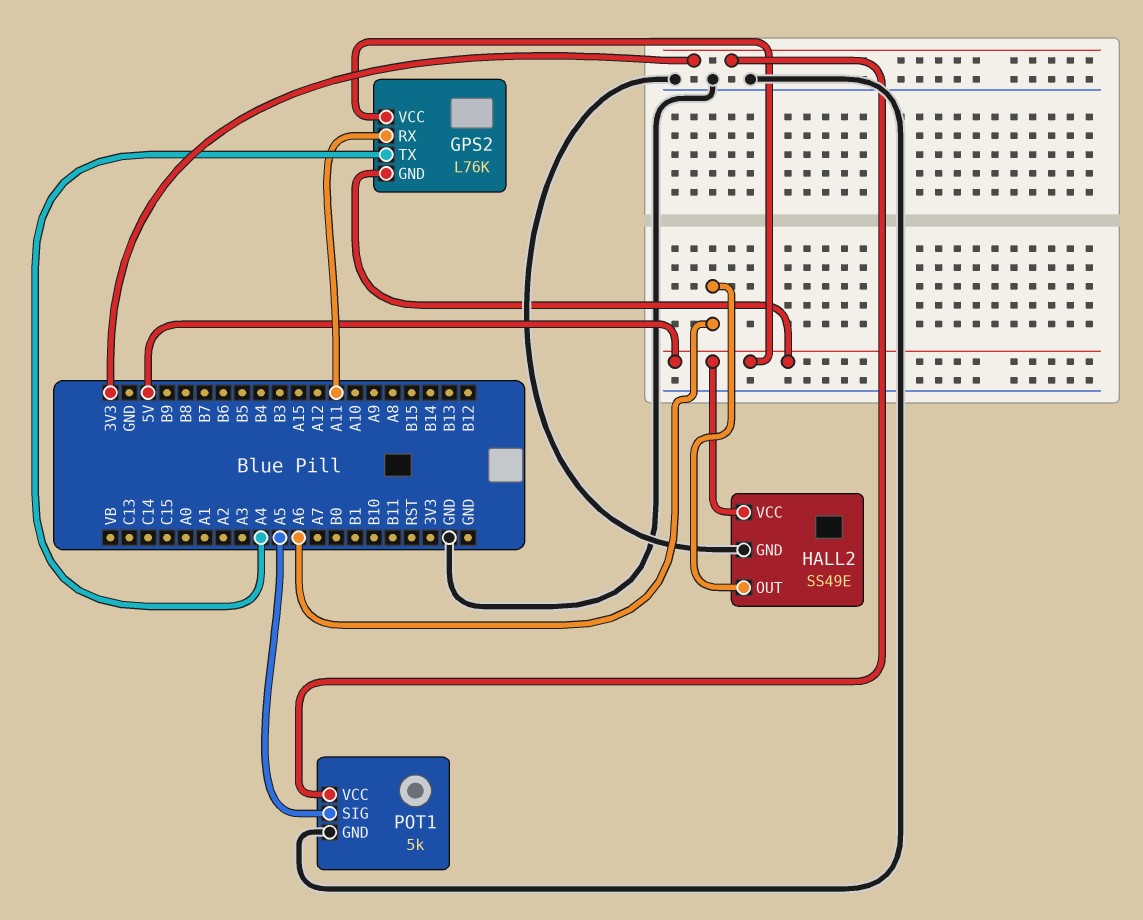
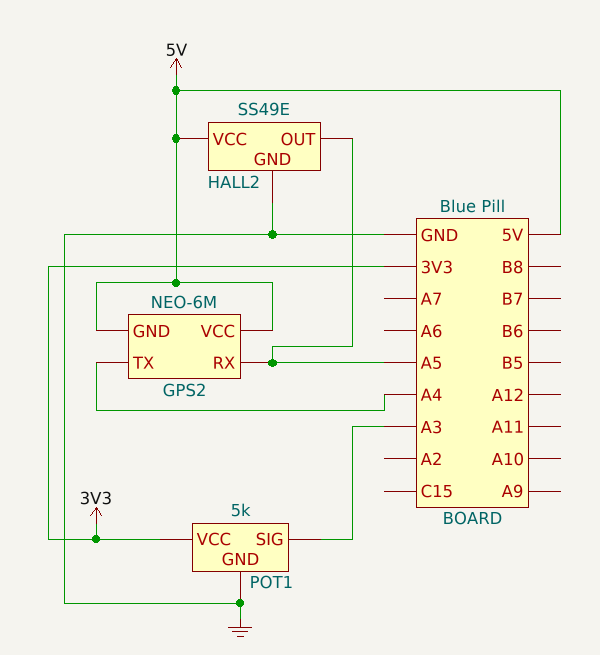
GPS2: L76K -> NEO-6M
GPS2 pin RX: A11 -> A5
HALL2 pin OUT: A6 -> A5
POT1 pin SIG: A5 -> A3

